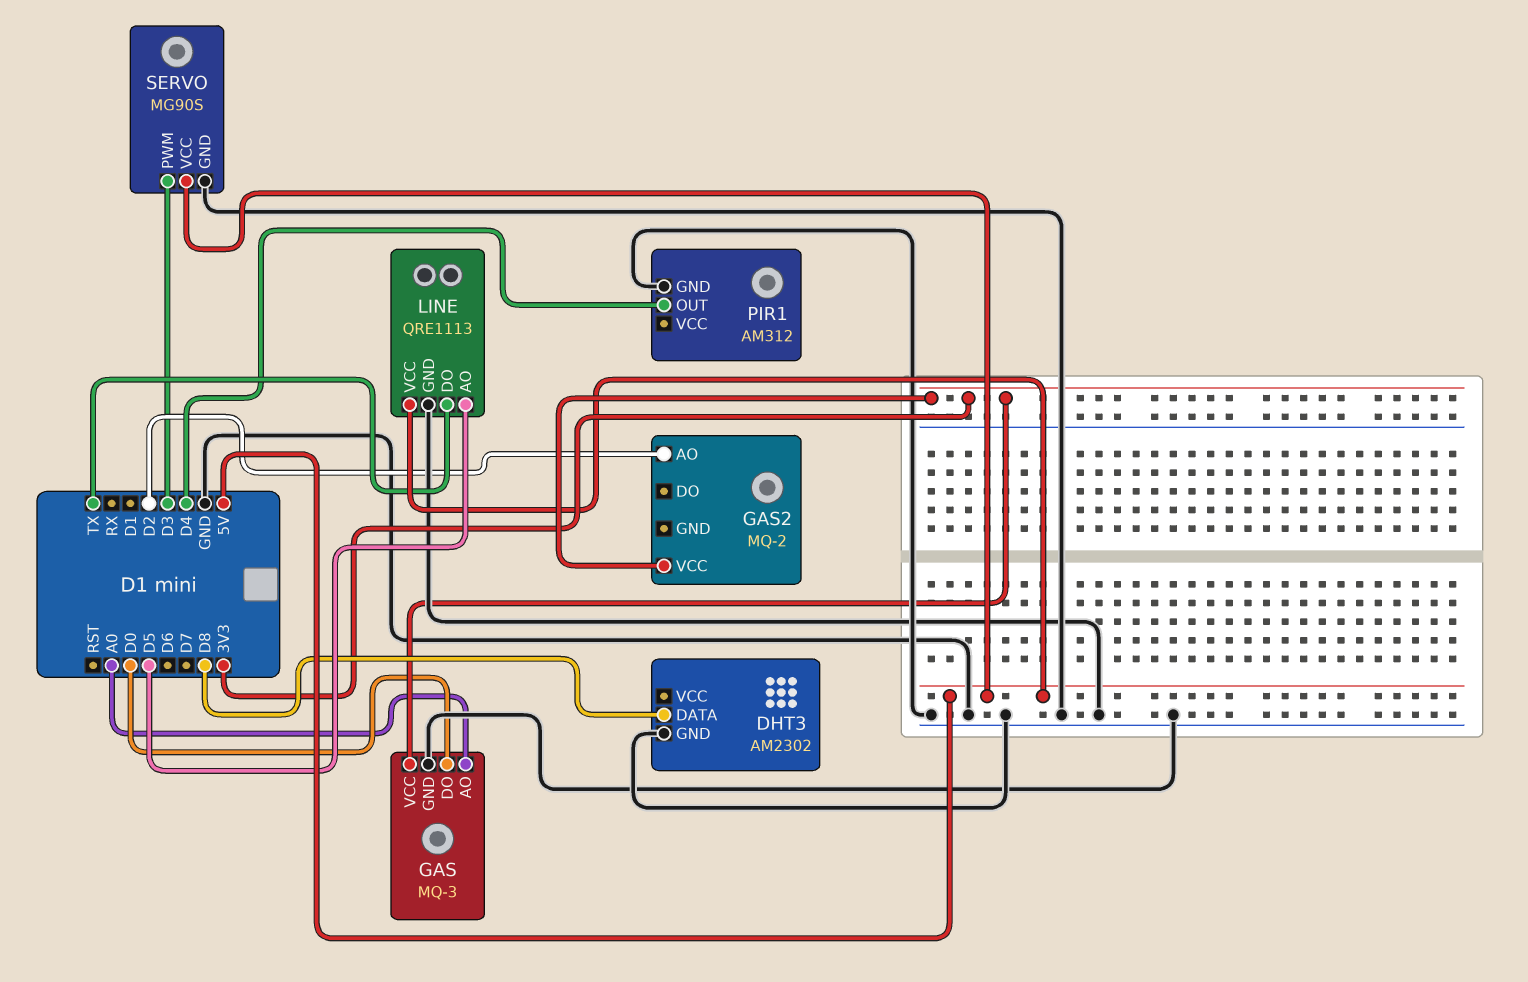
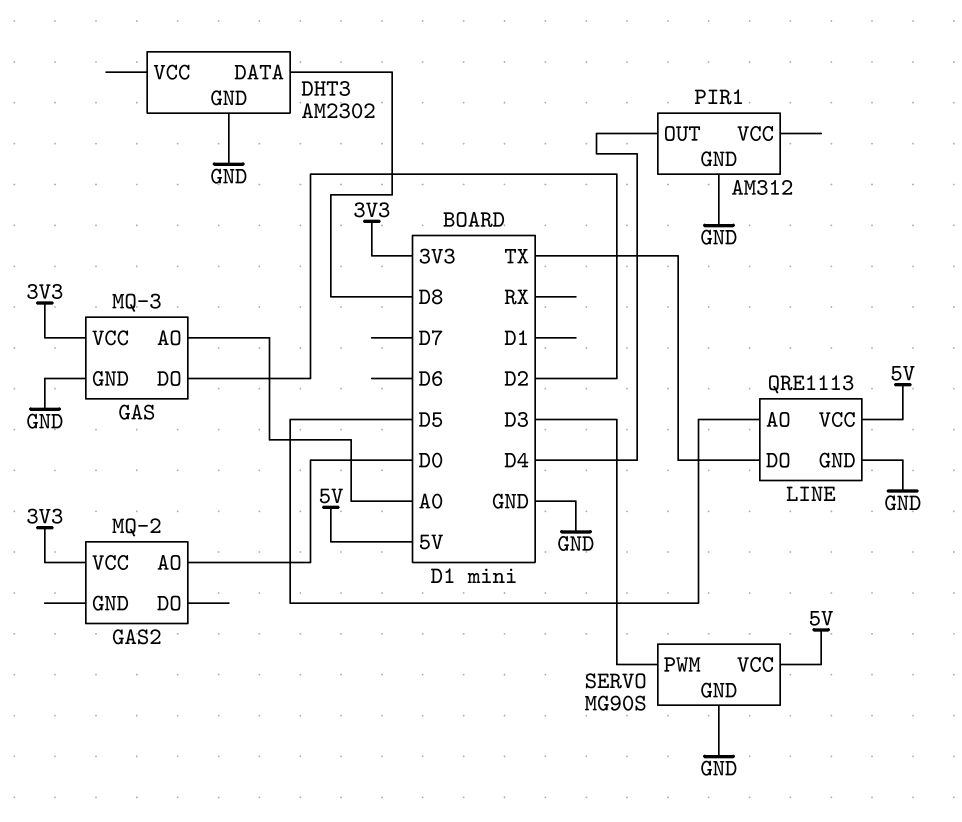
GAS pin DO: D0 -> D2
GAS2 pin AO: D2 -> D0

